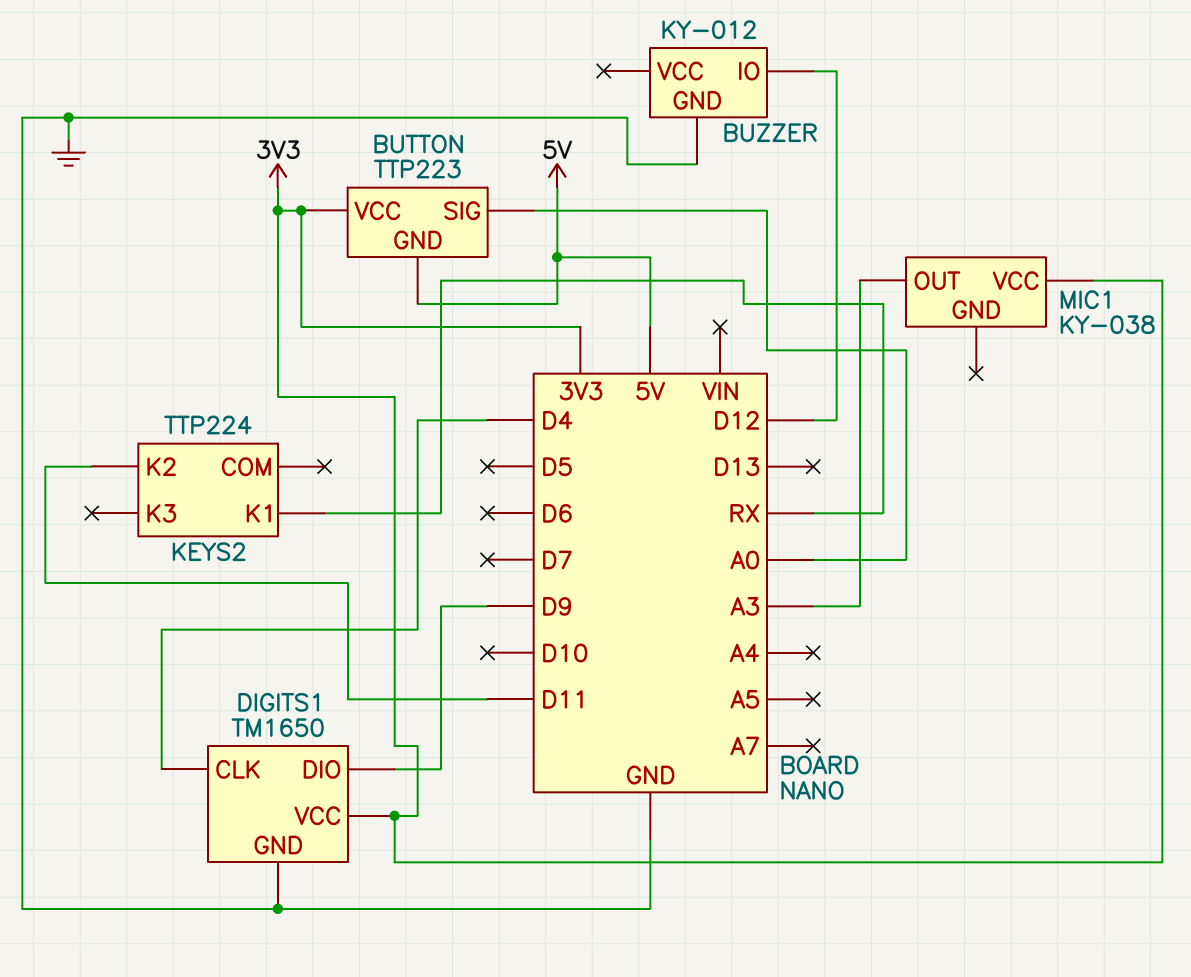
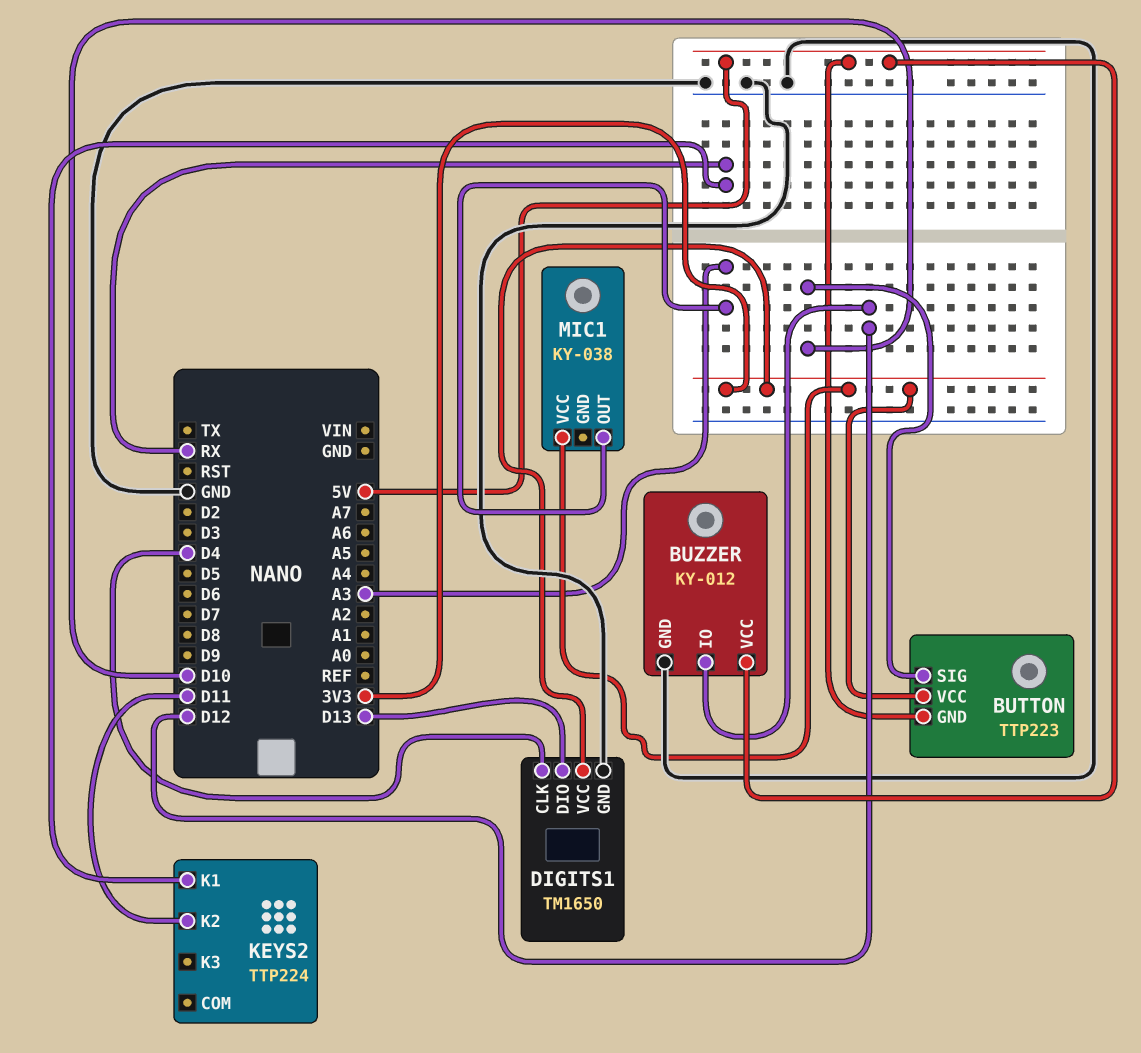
BUTTON pin SIG: A0 -> D10
BUZZER pin VCC: none -> 5V
DIGITS1 pin DIO: D9 -> D13

